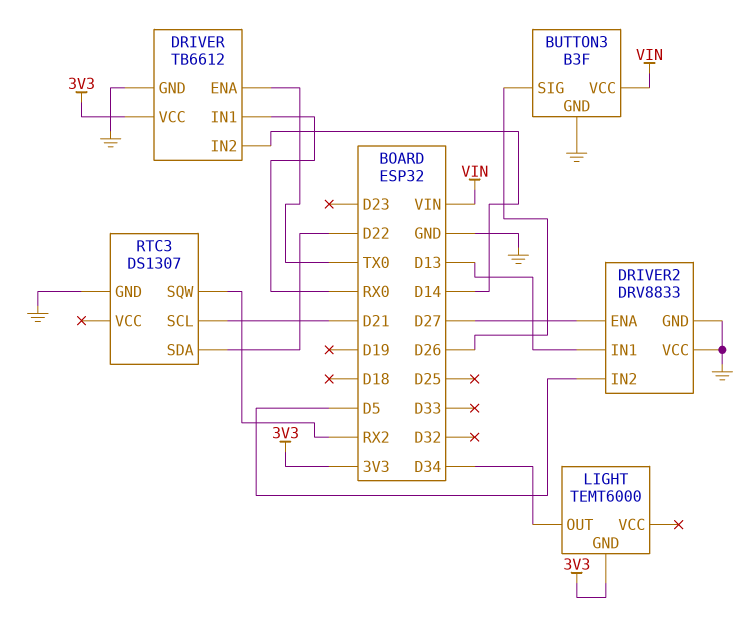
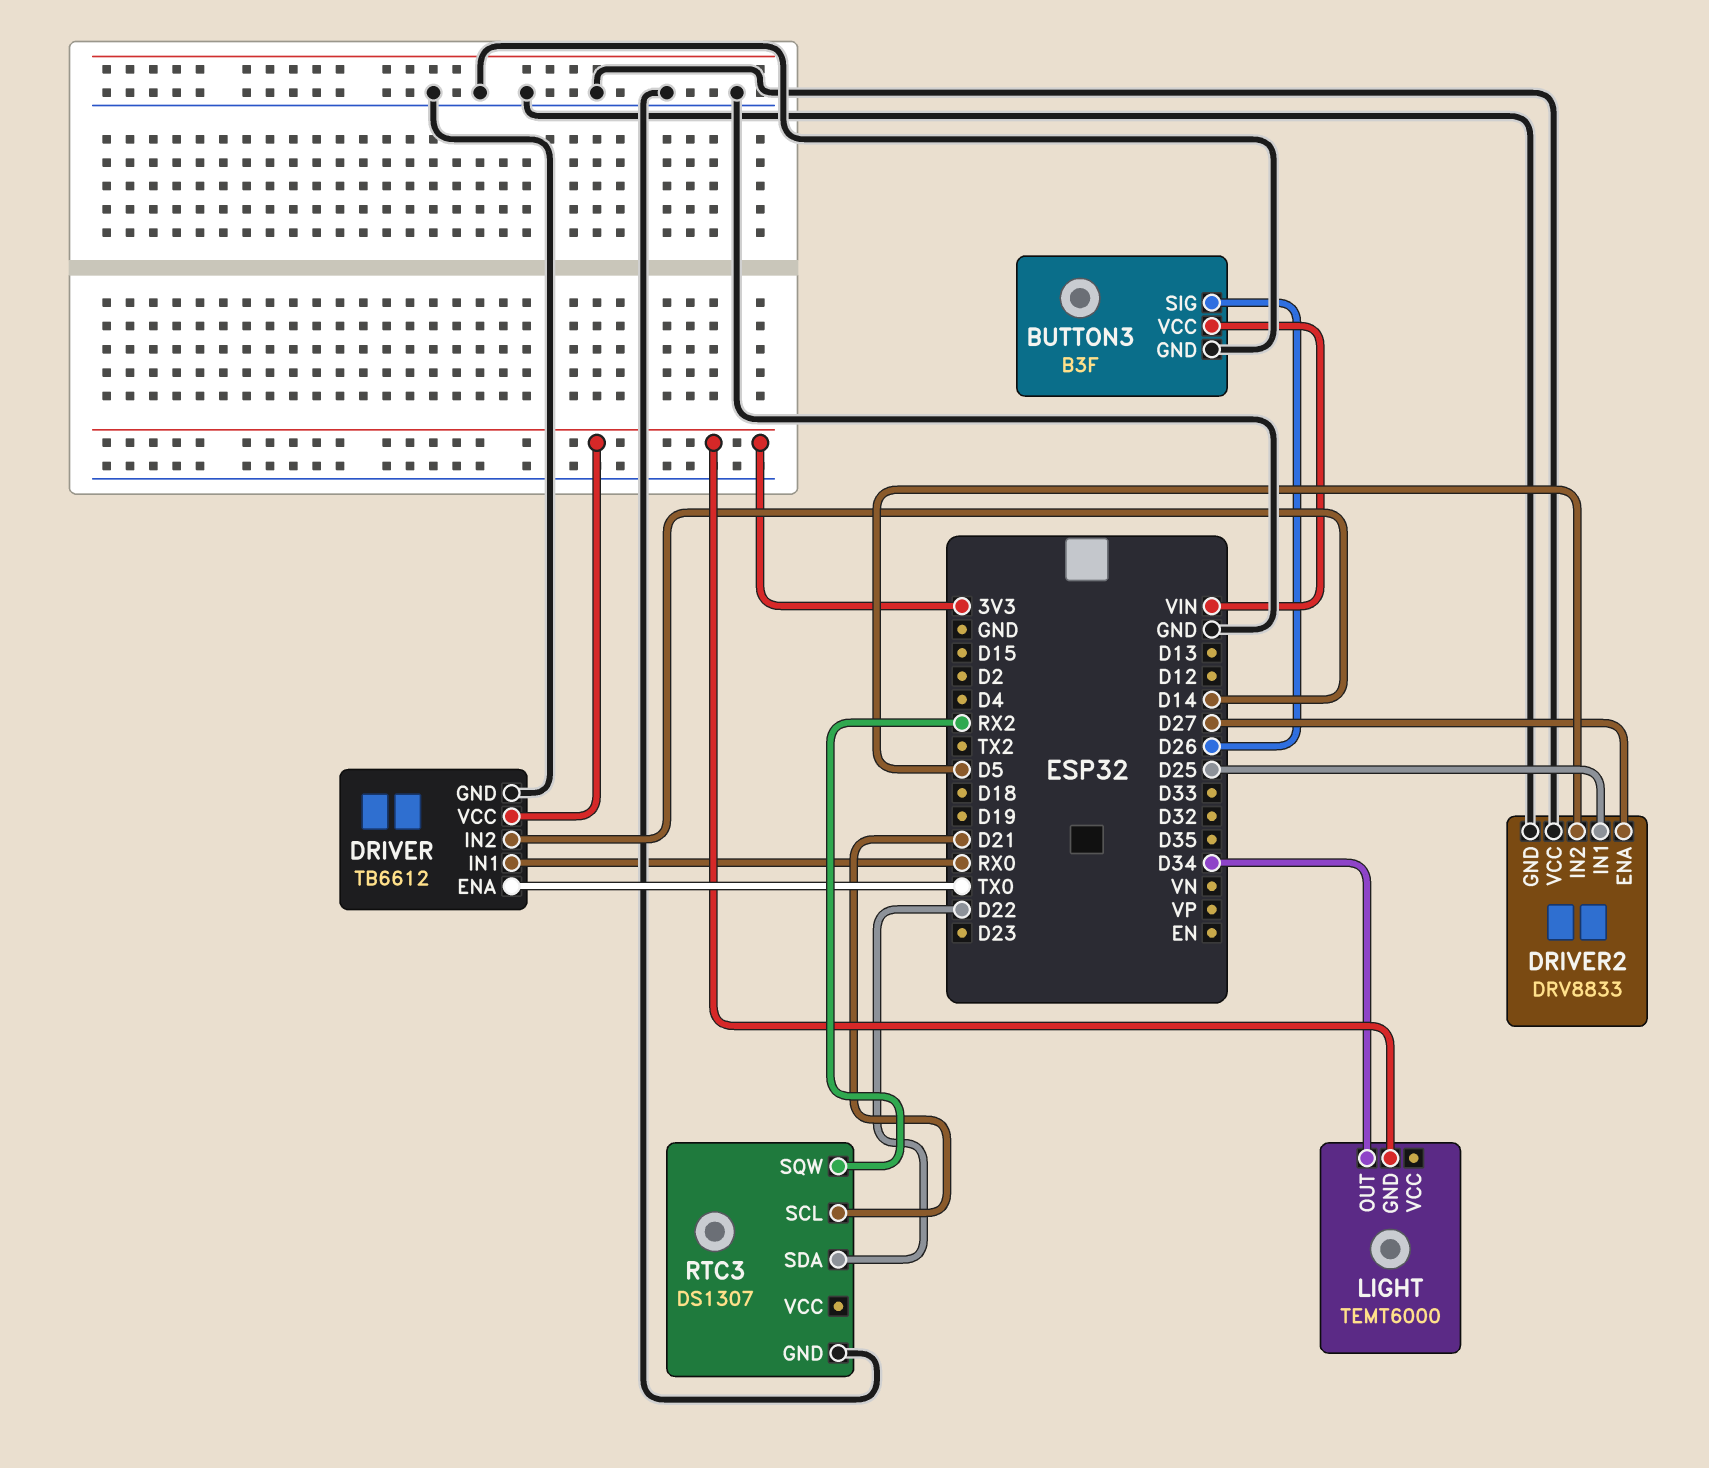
DRIVER2 pin IN1: D13 -> D25

